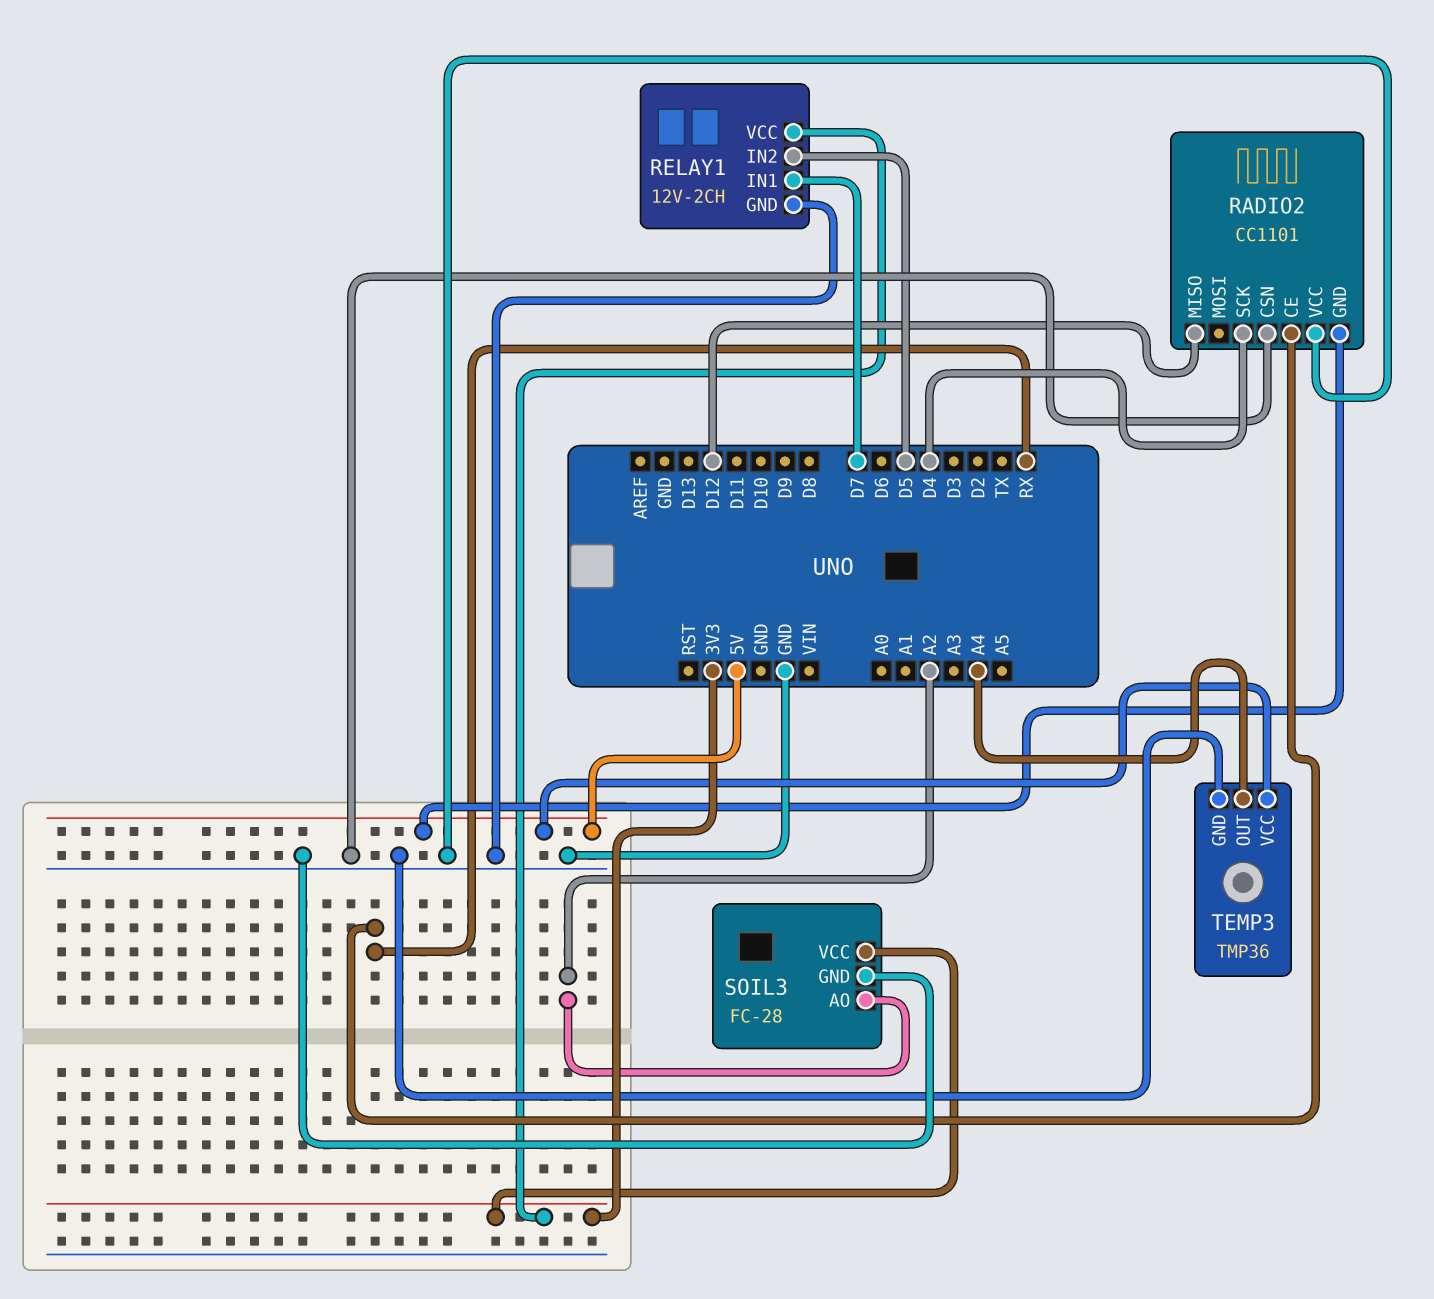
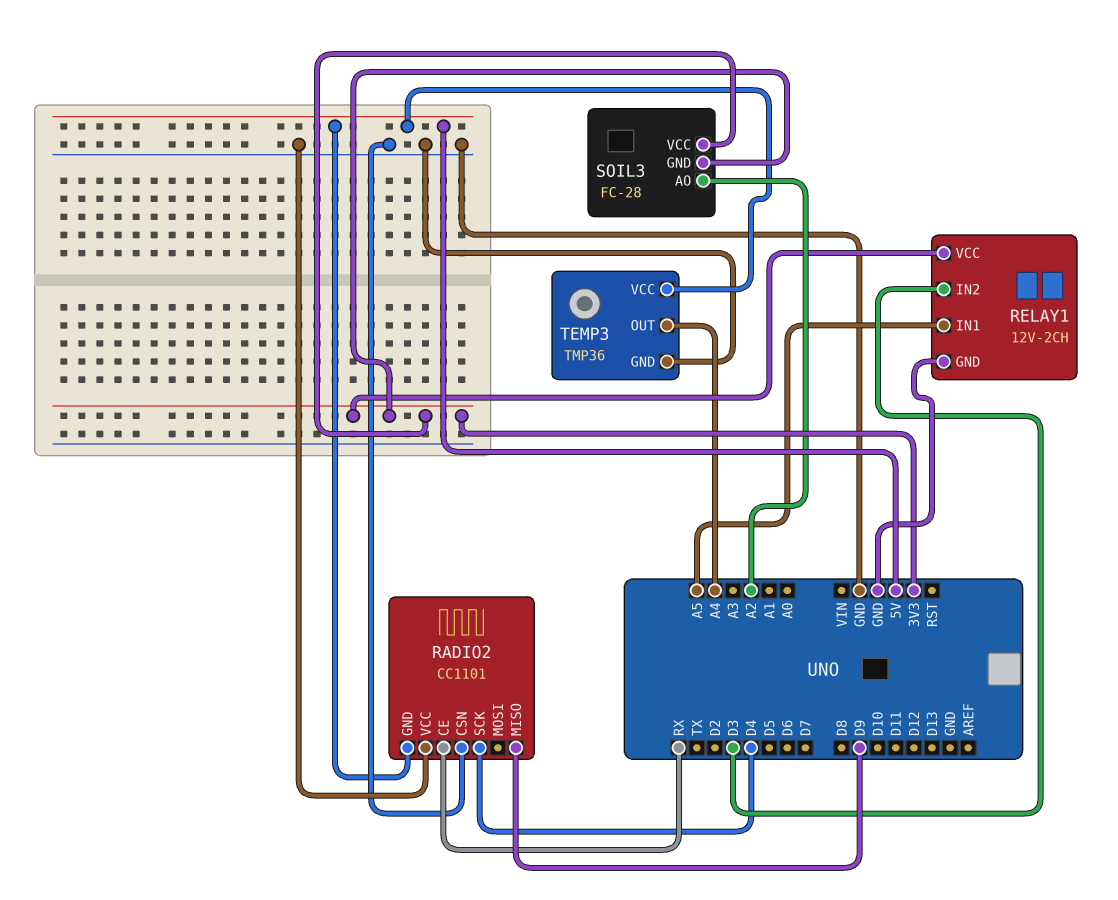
RADIO2 pin MISO: D12 -> D9
RELAY1 pin IN1: D7 -> A5
RELAY1 pin IN2: D5 -> D3
SOIL3 pin GND: GND -> 3V3

